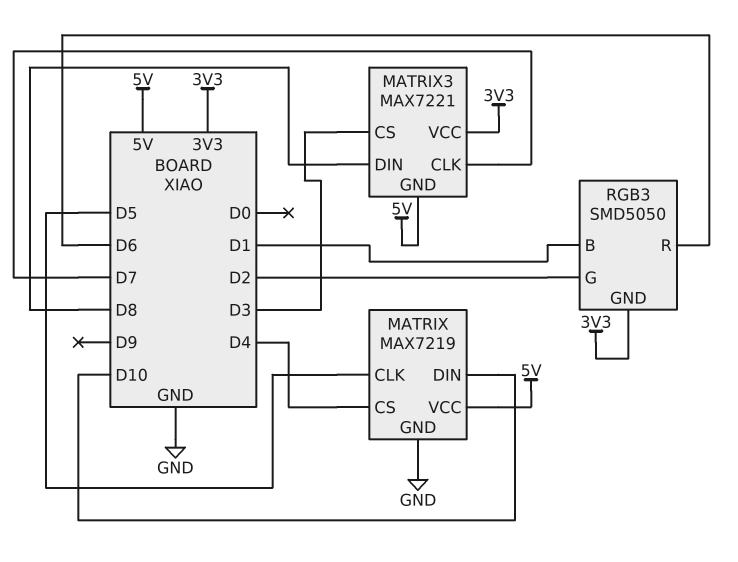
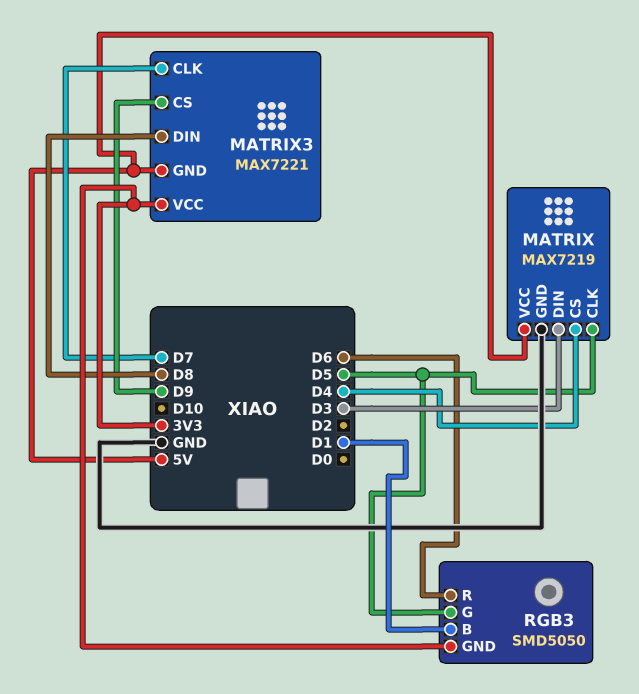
MATRIX pin DIN: D10 -> D3
MATRIX3 pin CS: D3 -> D9
RGB3 pin G: D2 -> D5

